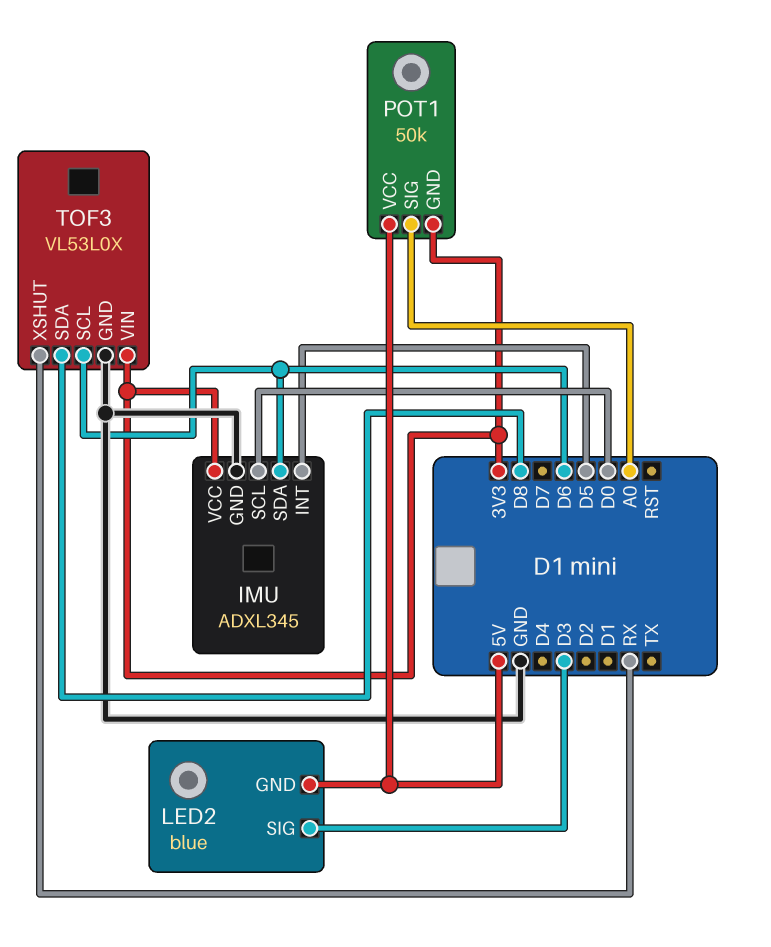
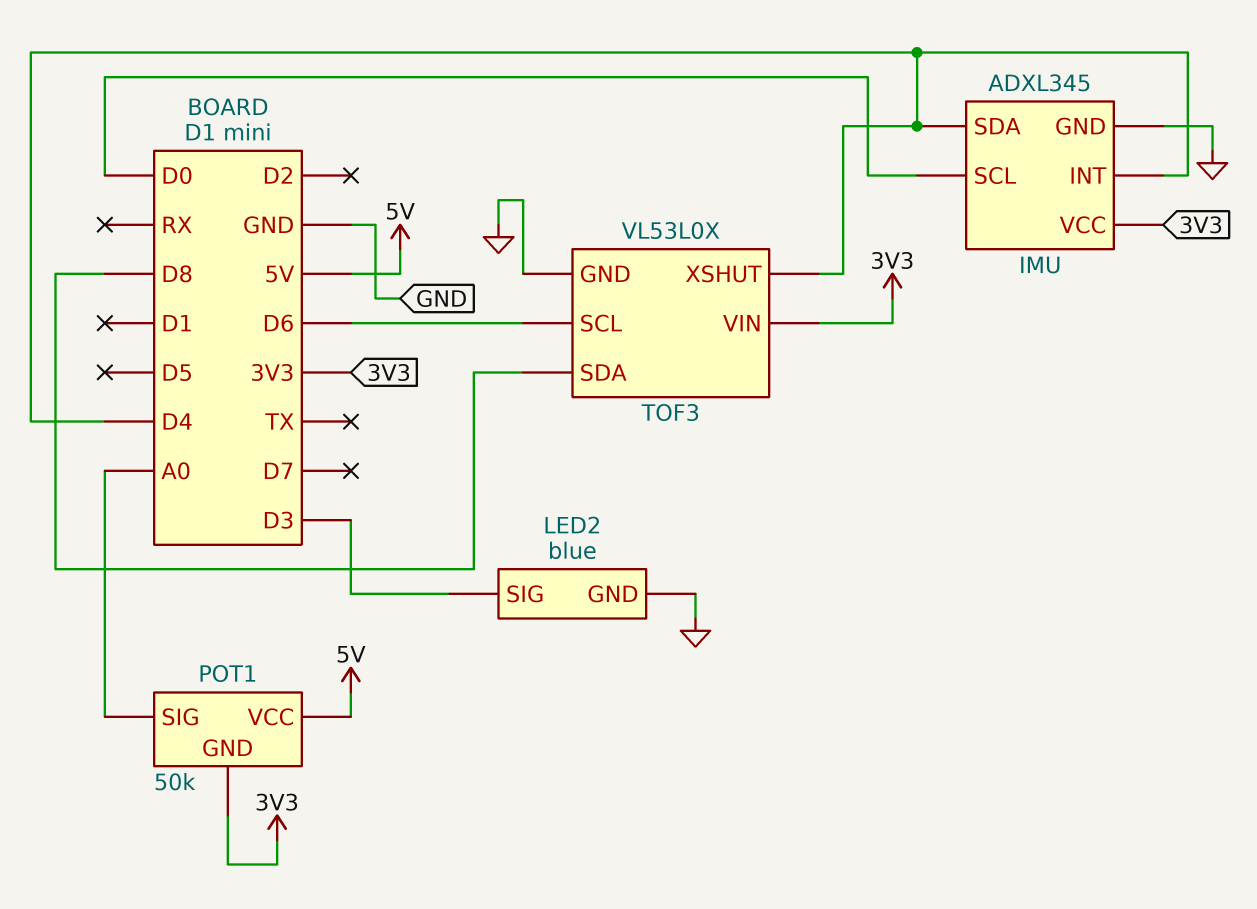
IMU pin INT: D5 -> D4
IMU pin SDA: D6 -> D4
LED2 pin GND: 5V -> GND
TOF3 pin XSHUT: RX -> D4

